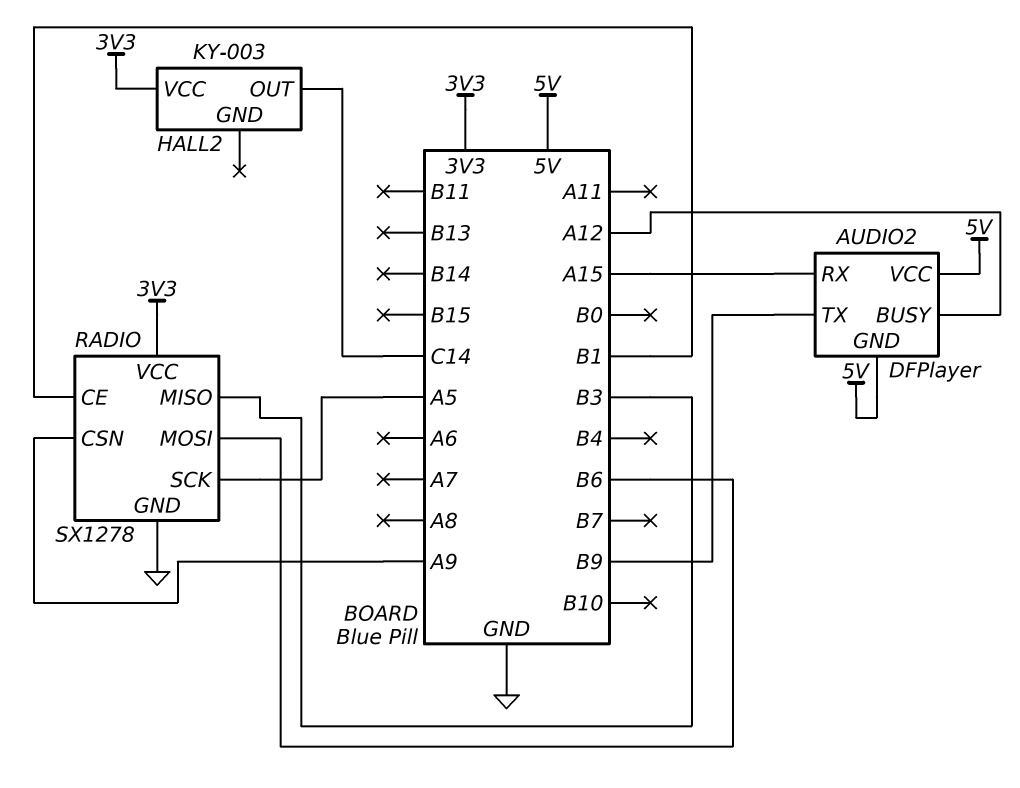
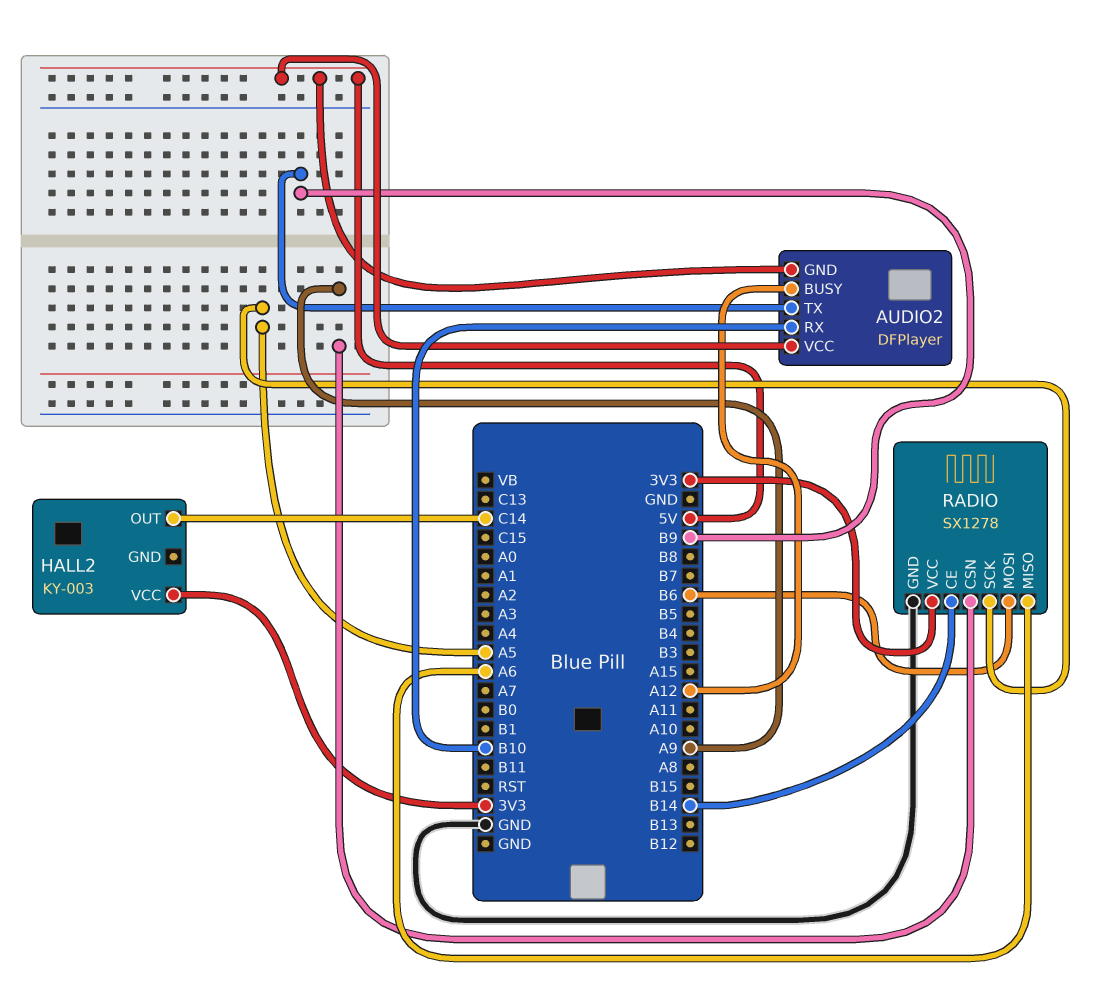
AUDIO2 pin RX: A15 -> B10
RADIO pin CE: B1 -> B14
RADIO pin MISO: B3 -> A6

